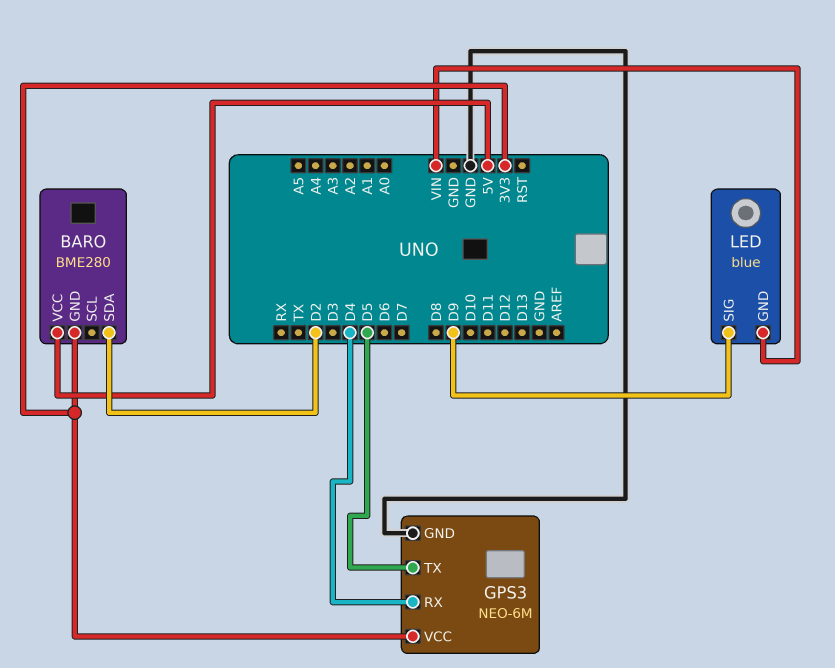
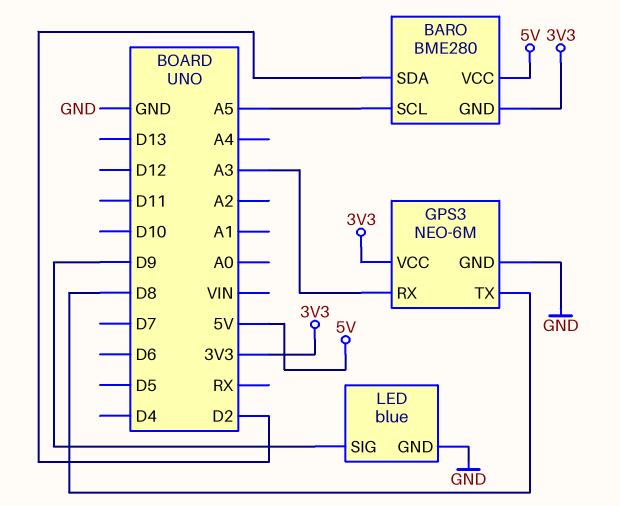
BARO pin SCL: none -> A5
GPS3 pin RX: D4 -> A3
GPS3 pin TX: D5 -> D8
LED pin GND: VIN -> GND

